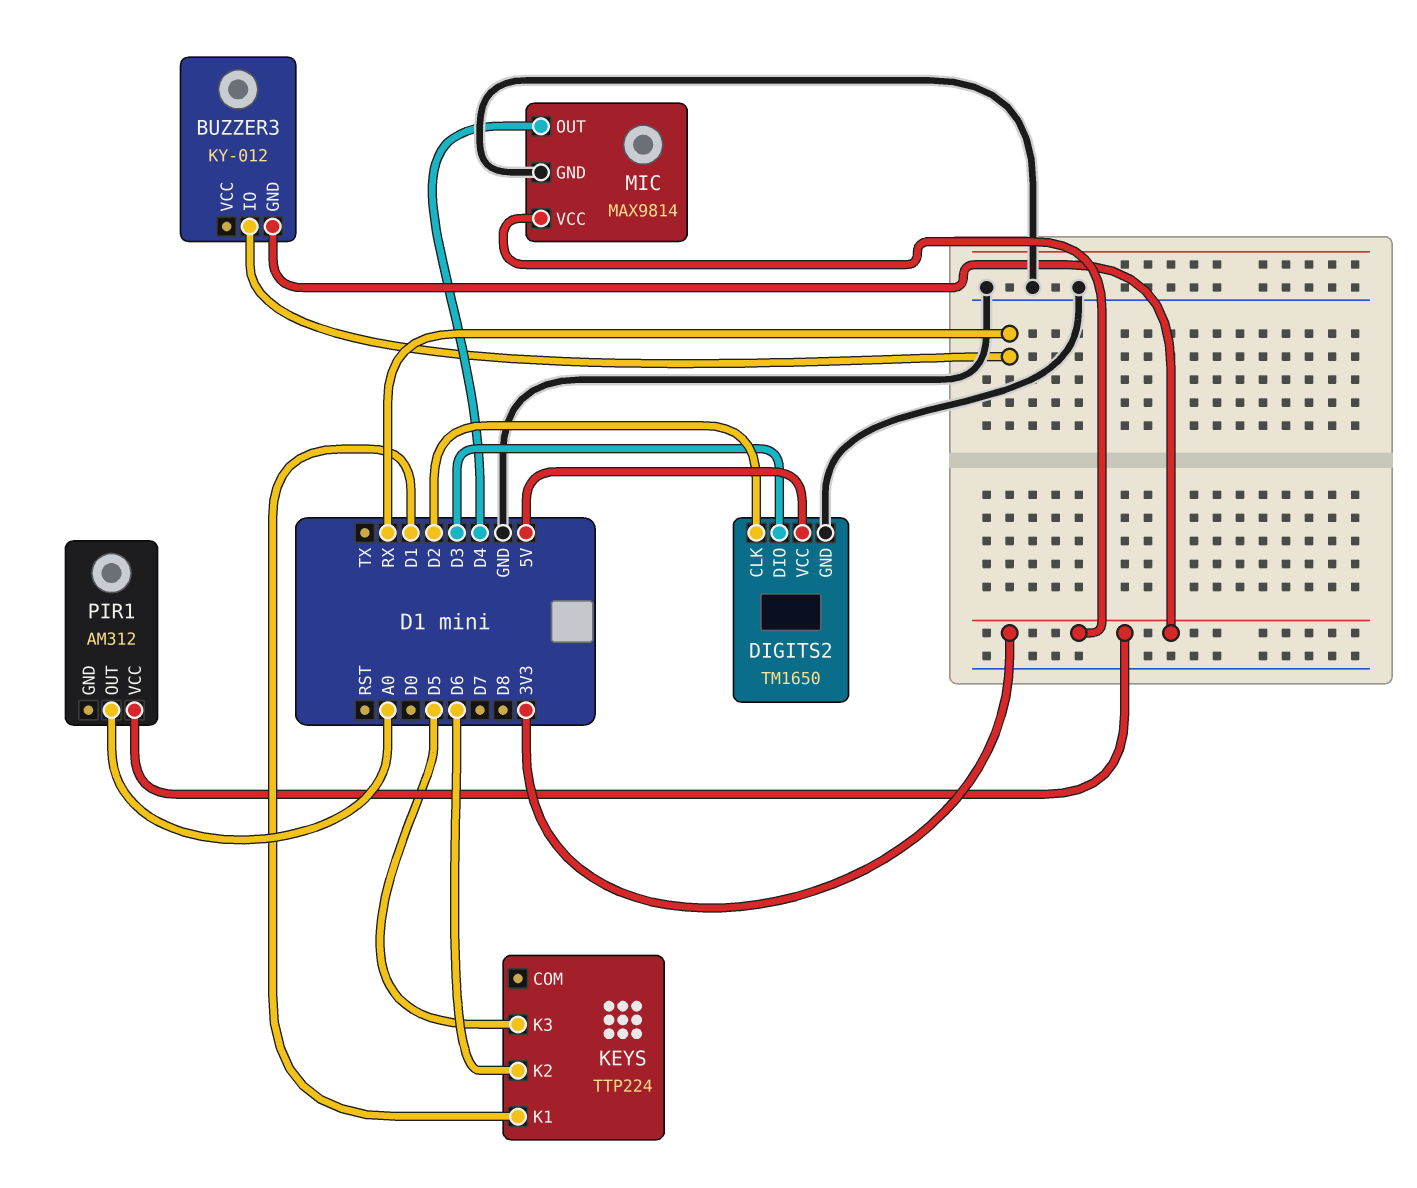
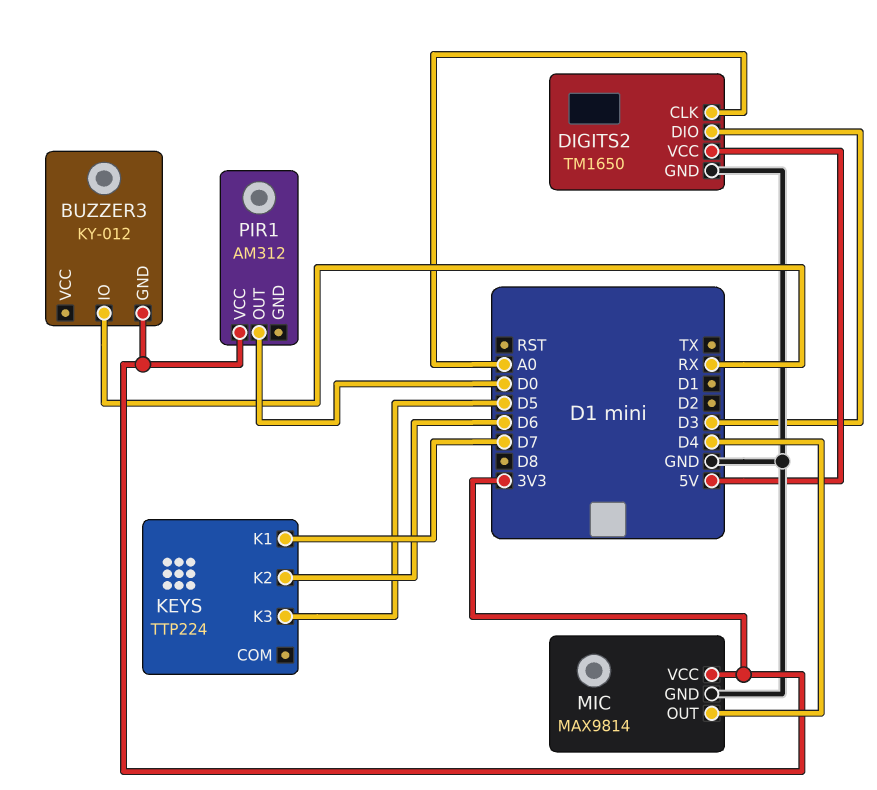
DIGITS2 pin CLK: D2 -> A0
KEYS pin K1: D1 -> D7
PIR1 pin OUT: A0 -> D0

